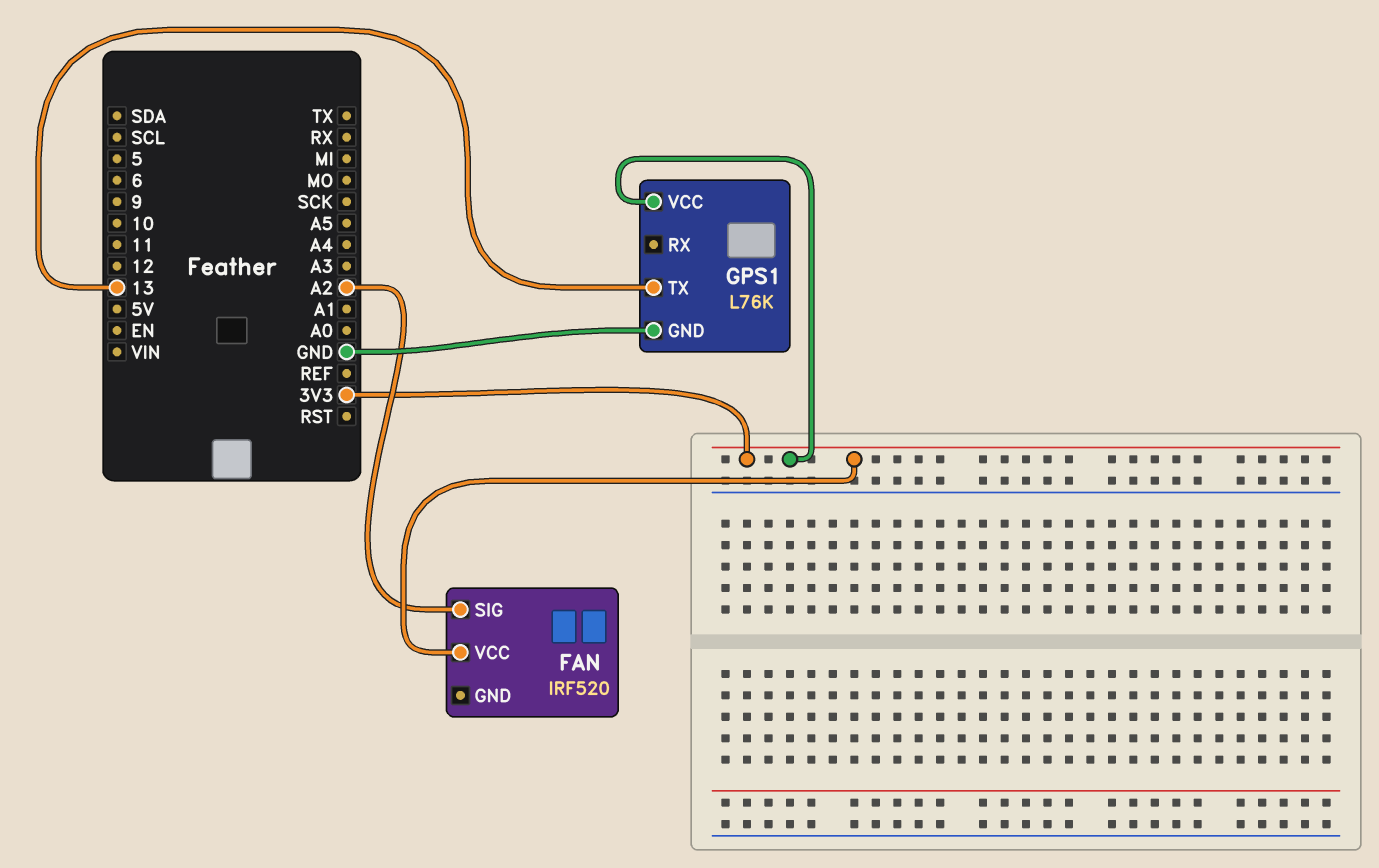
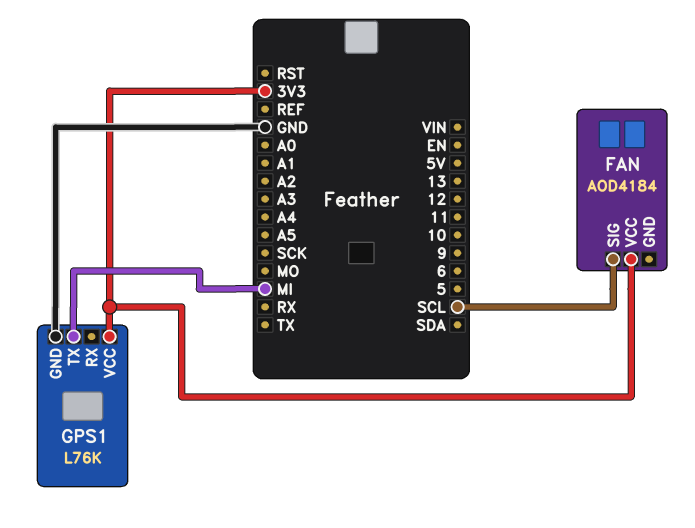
FAN: IRF520 -> AOD4184
FAN pin SIG: A2 -> SCL
GPS1 pin TX: 13 -> MI

